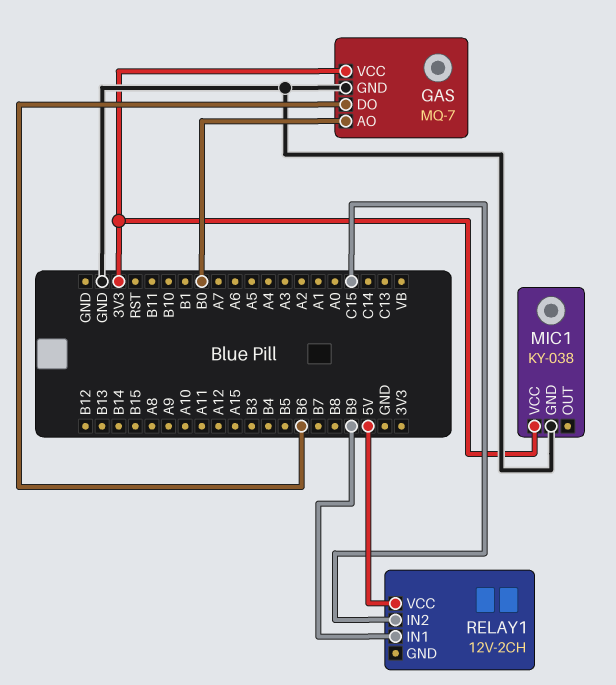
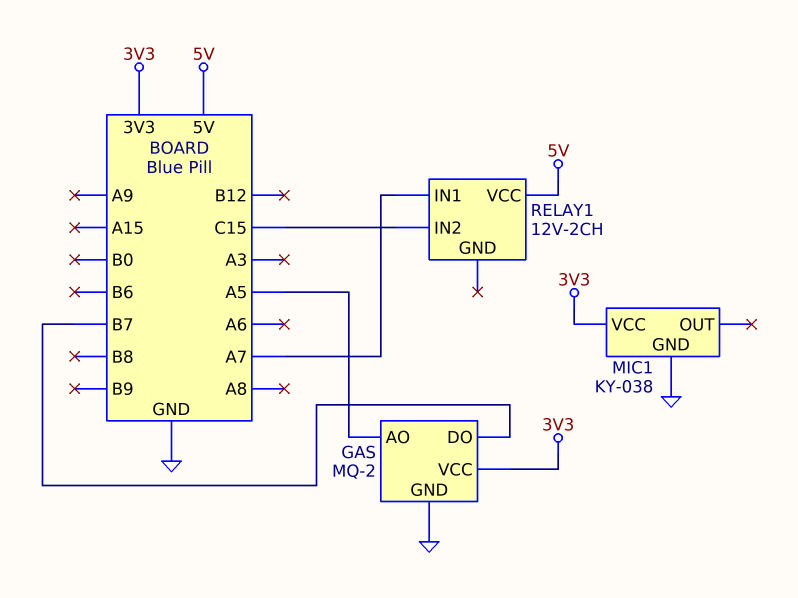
GAS: MQ-7 -> MQ-2
GAS pin AO: B0 -> A5
GAS pin DO: B6 -> B7
RELAY1 pin IN1: B9 -> A7

